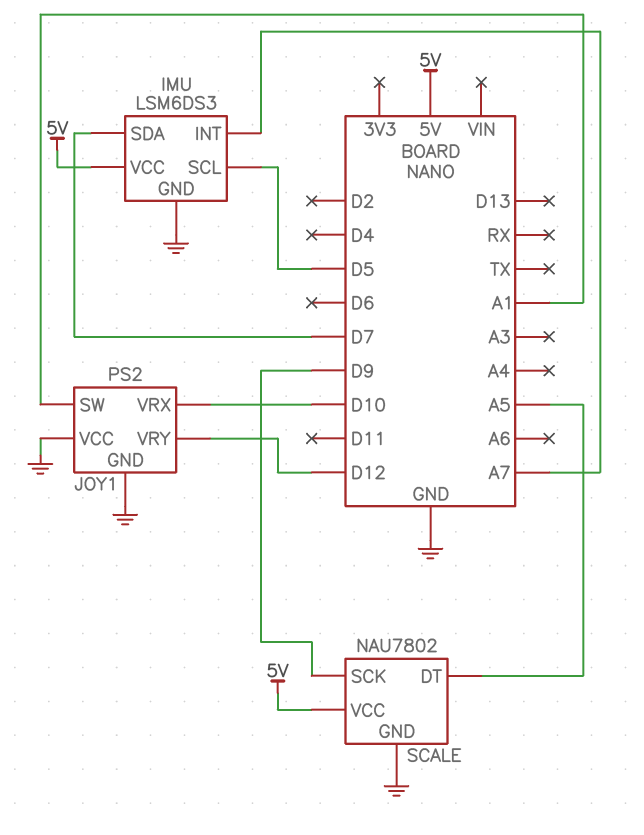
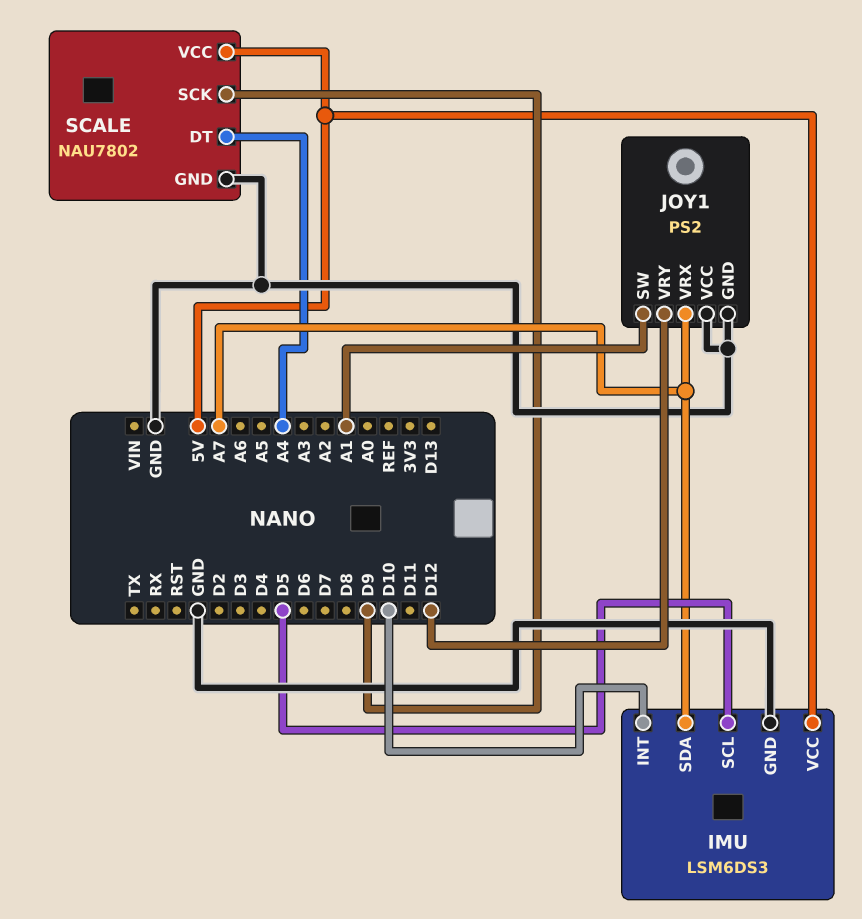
IMU pin INT: A7 -> D10
IMU pin SDA: D7 -> A7
JOY1 pin VRX: D10 -> A7
SCALE pin DT: A5 -> A4

